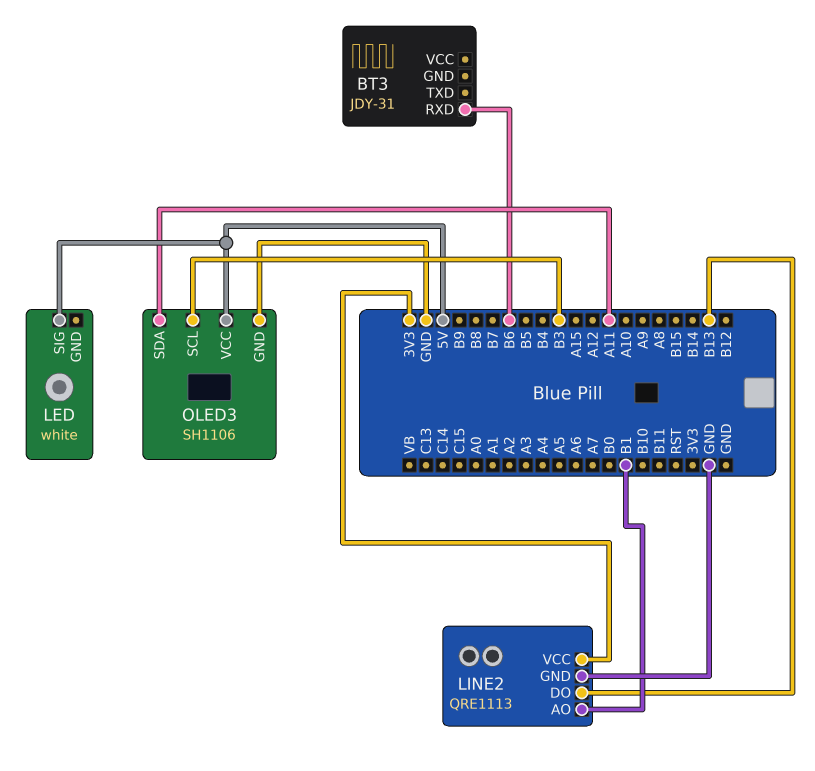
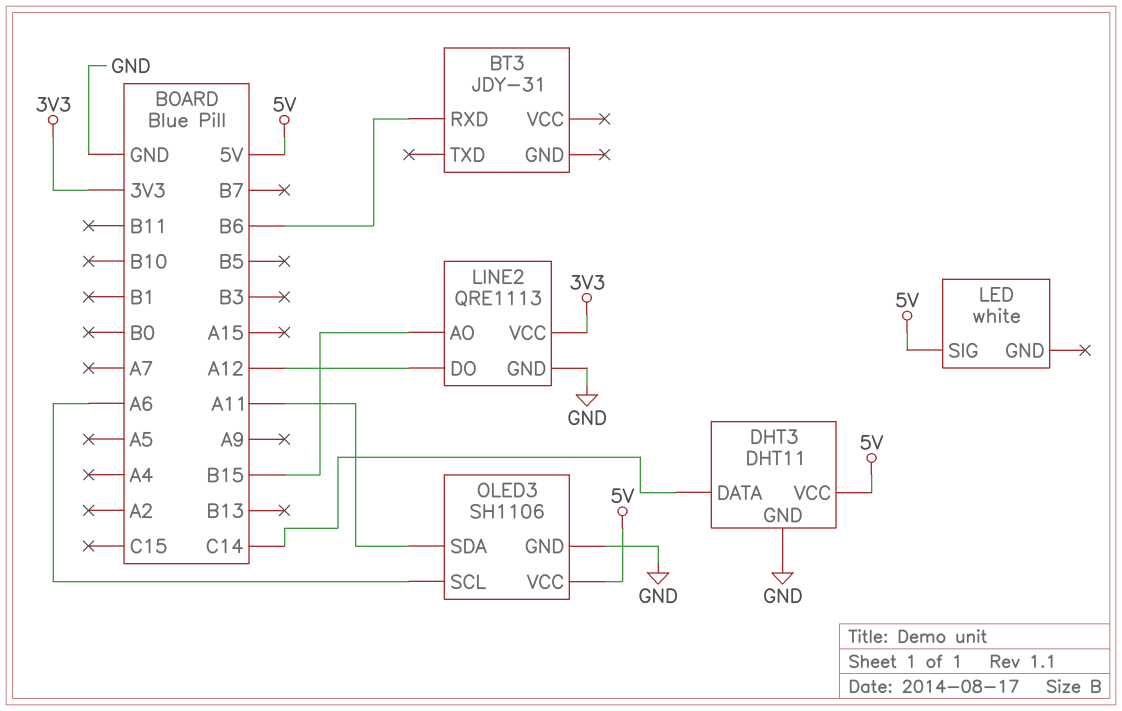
DHT3: none -> DHT11
DHT3 pin DATA: none -> C14
DHT3 pin GND: none -> GND
DHT3 pin VCC: none -> 5V
LINE2 pin AO: B1 -> B15
LINE2 pin DO: B13 -> A12
OLED3 pin SCL: B3 -> A6

